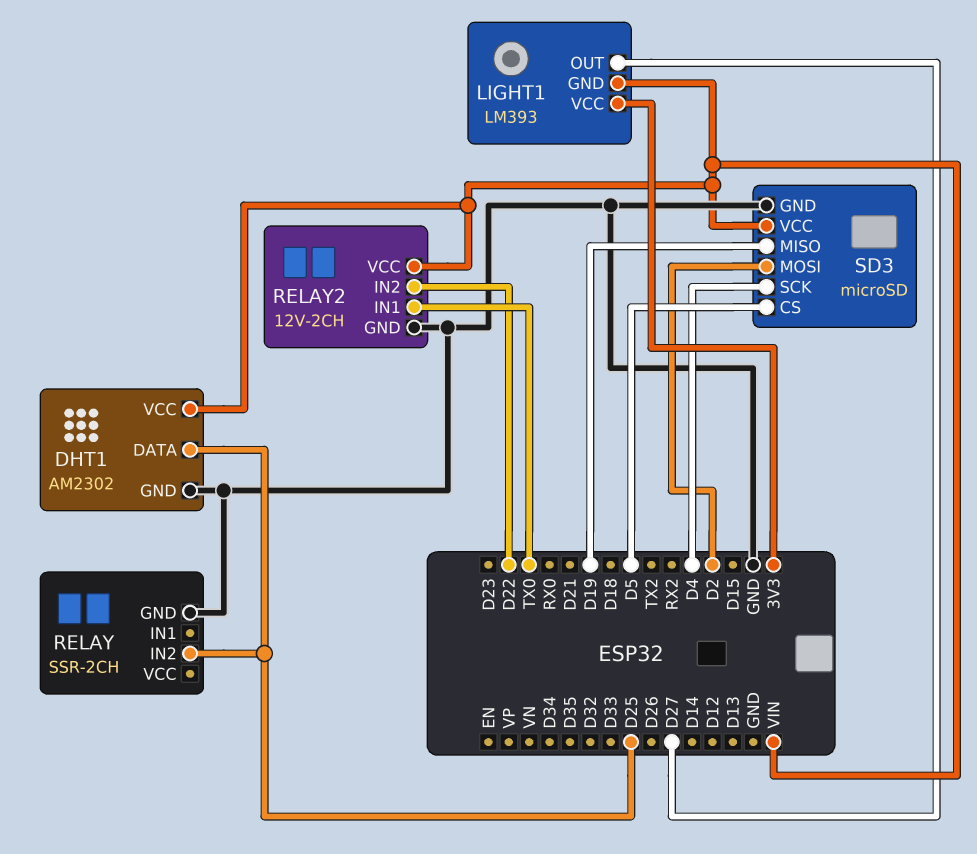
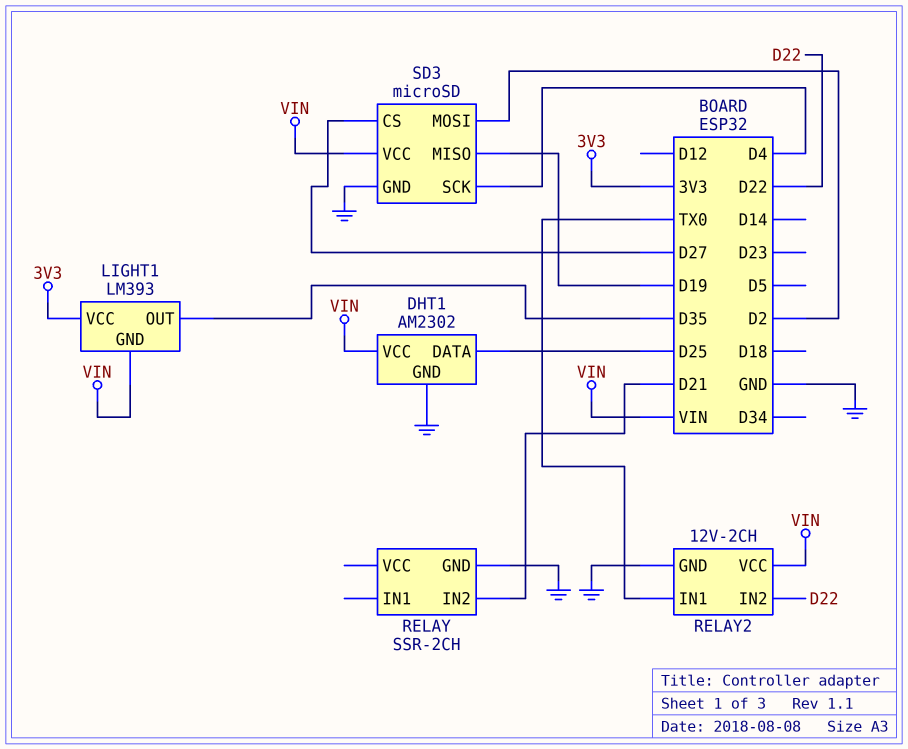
LIGHT1 pin OUT: D27 -> D35
RELAY pin IN2: D25 -> D21
SD3 pin CS: D5 -> D27

